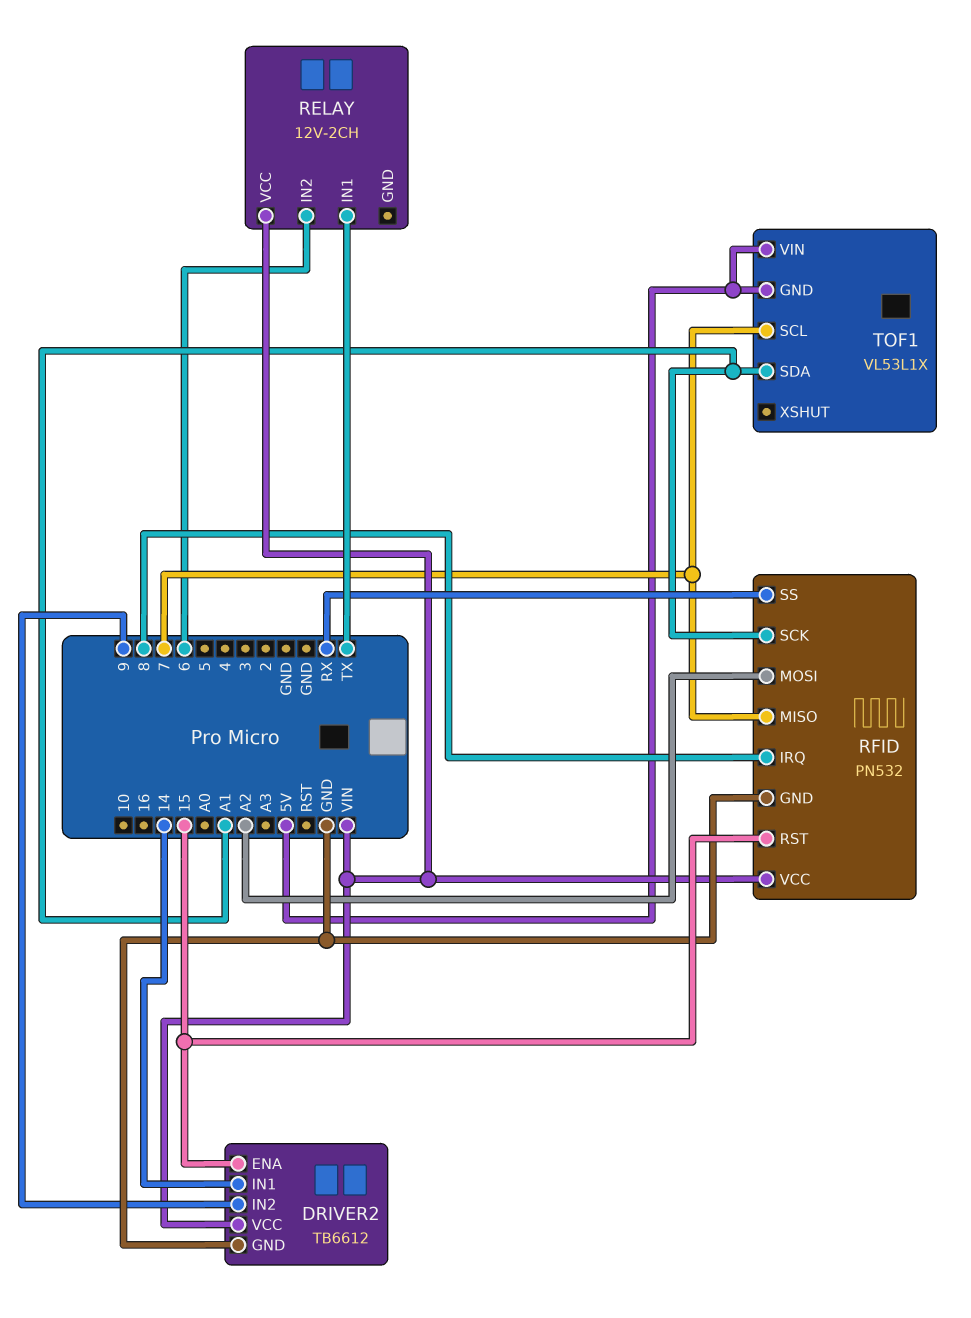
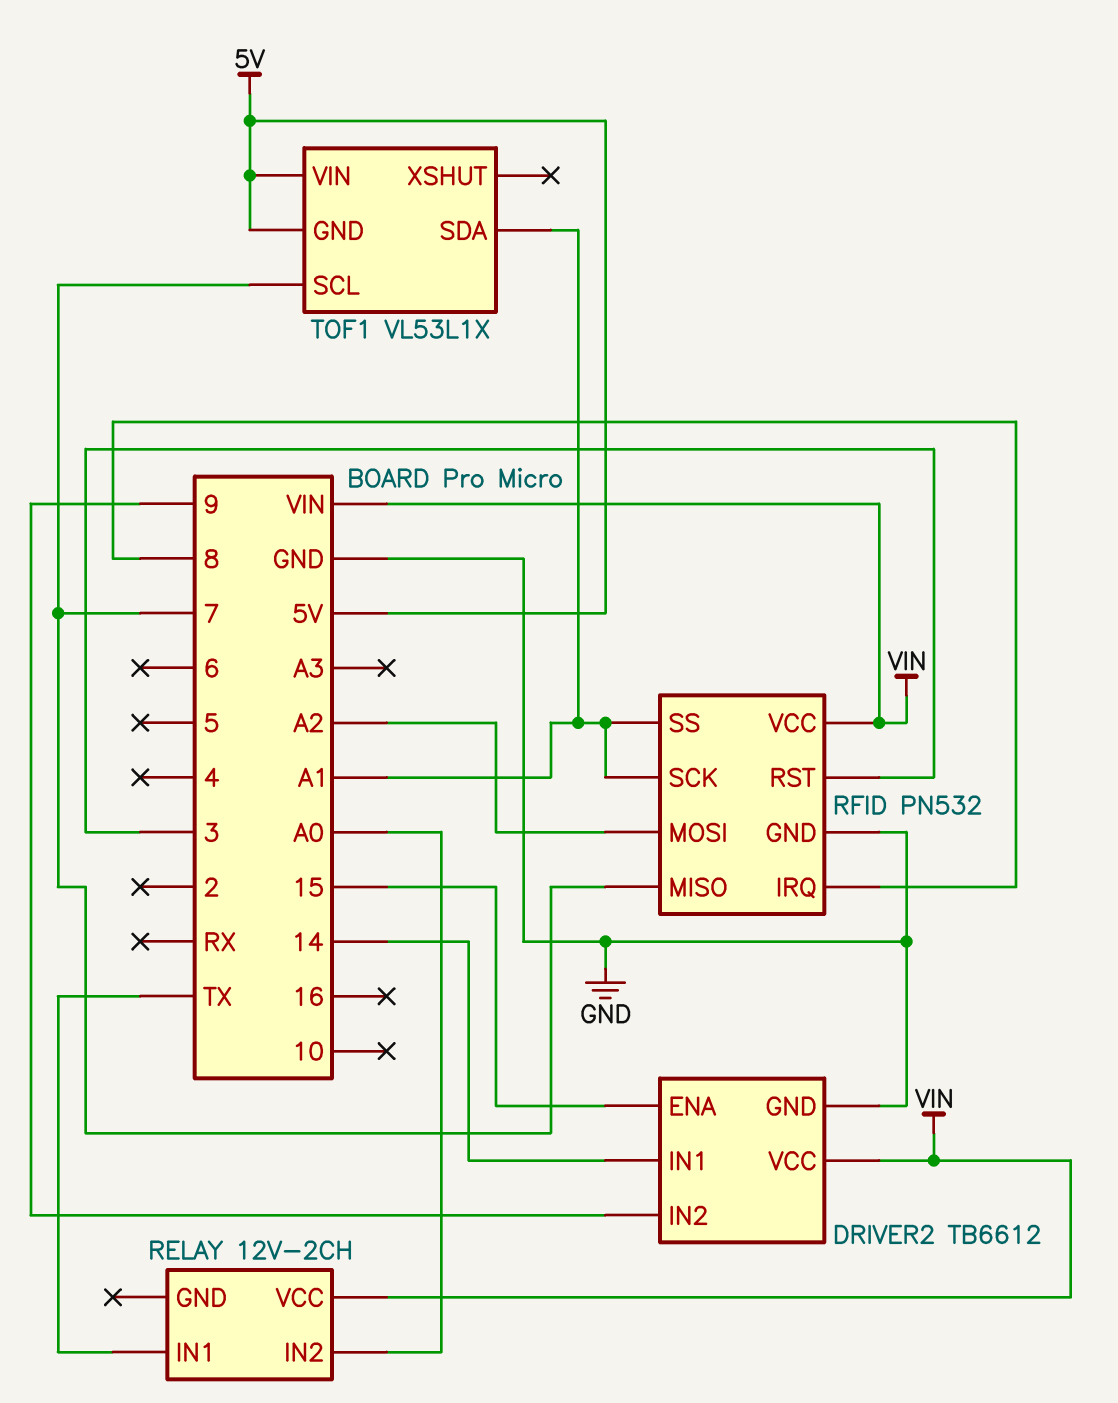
RELAY pin IN2: 6 -> A0
RFID pin RST: 15 -> 3
RFID pin SS: RX -> A1

